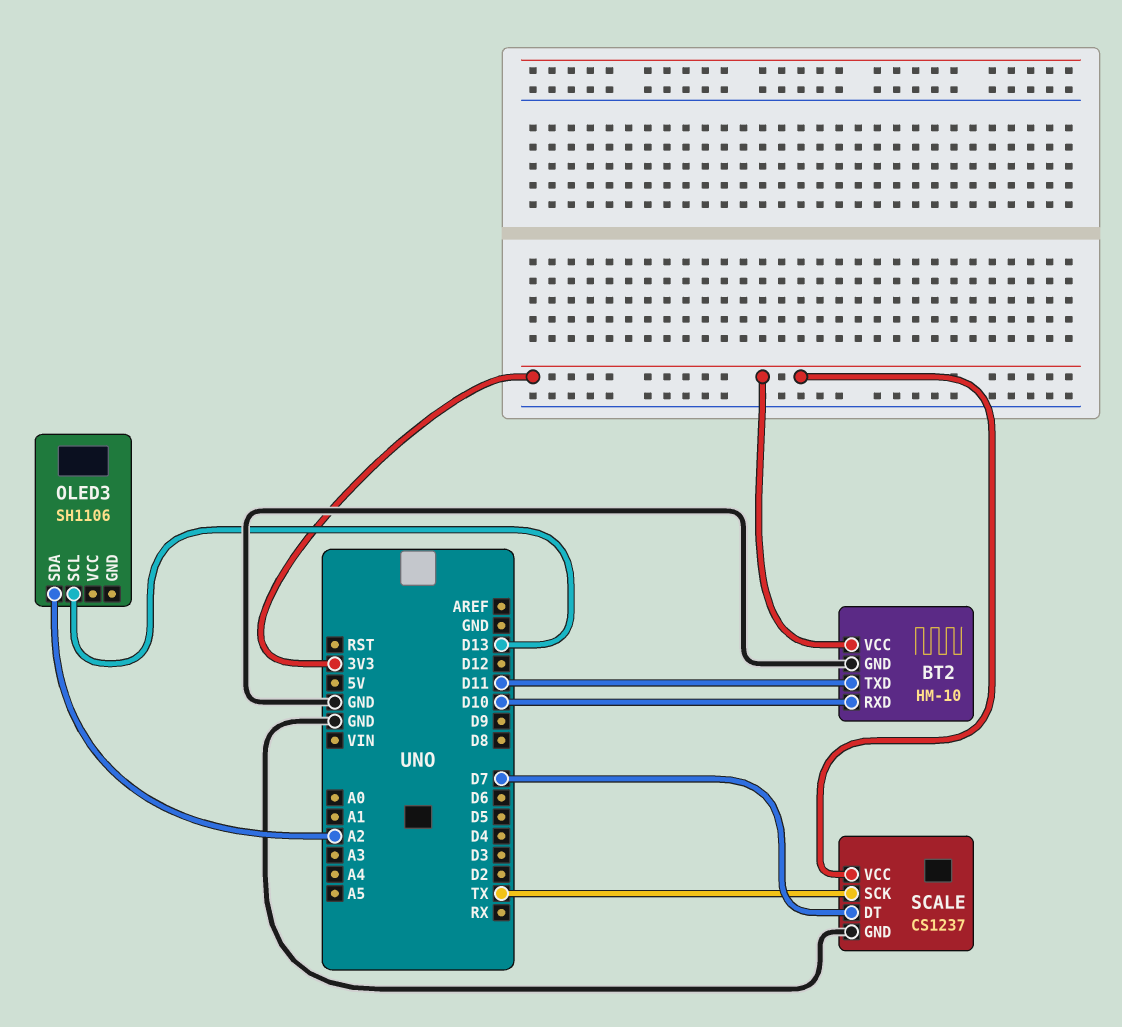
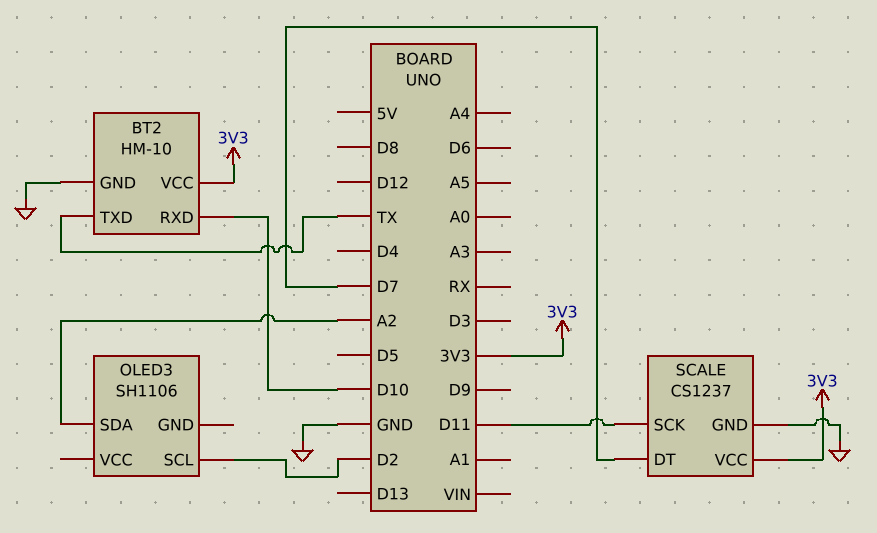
BT2 pin TXD: D11 -> TX
OLED3 pin SCL: D13 -> D2
SCALE pin SCK: TX -> D11

